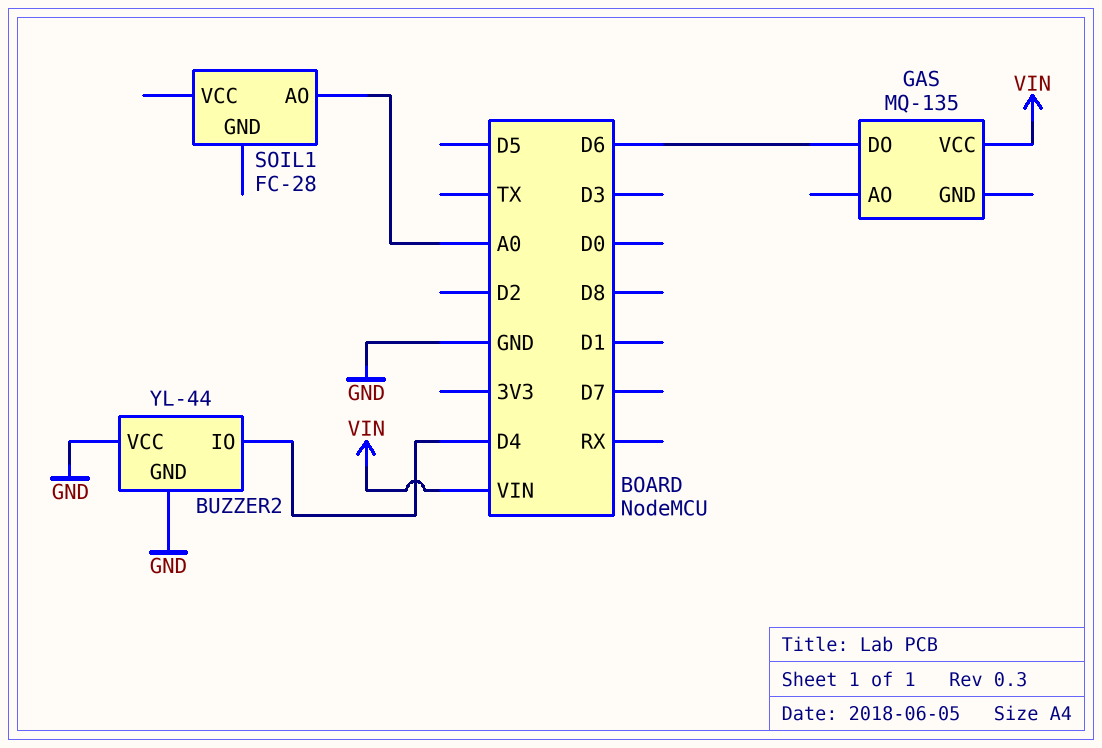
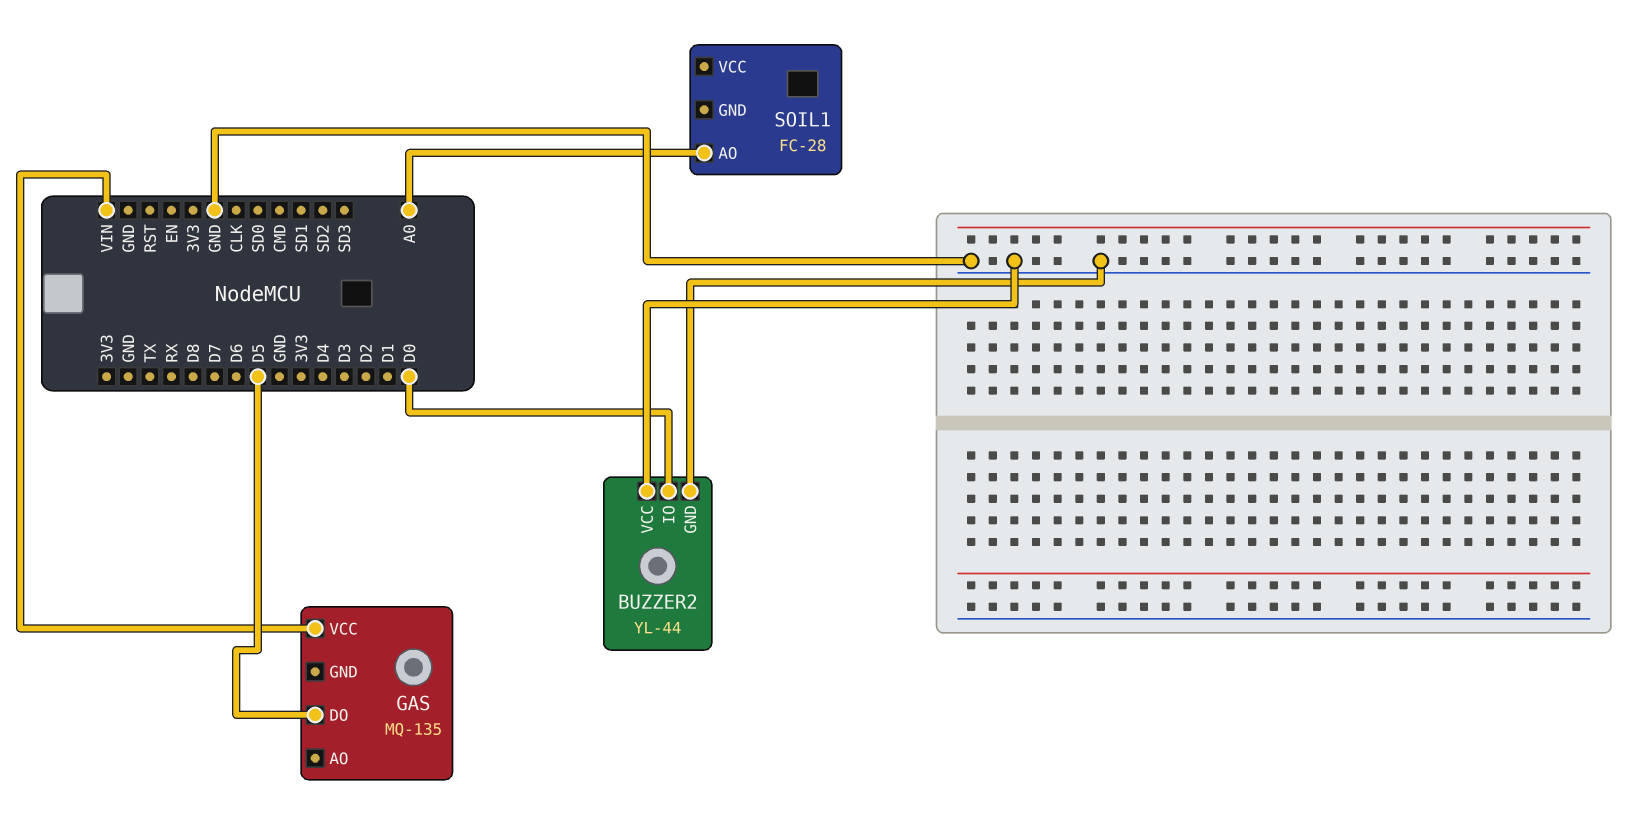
BUZZER2 pin IO: D4 -> D0
GAS pin DO: D6 -> D5

